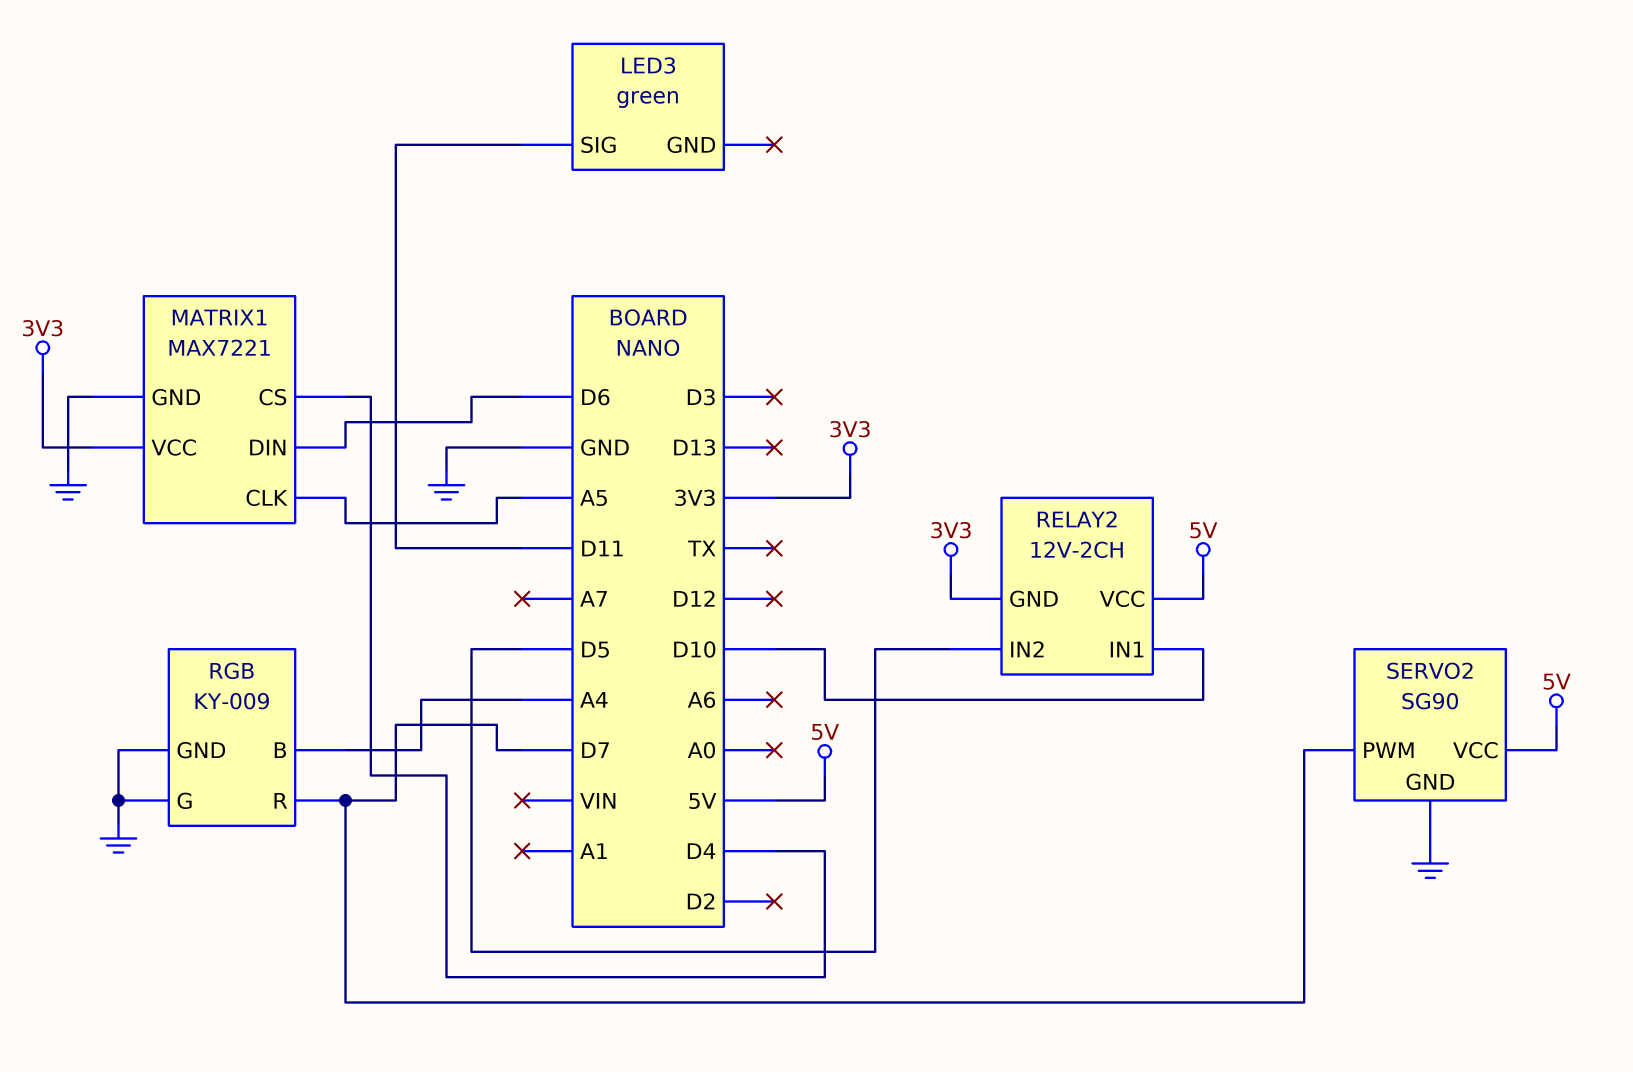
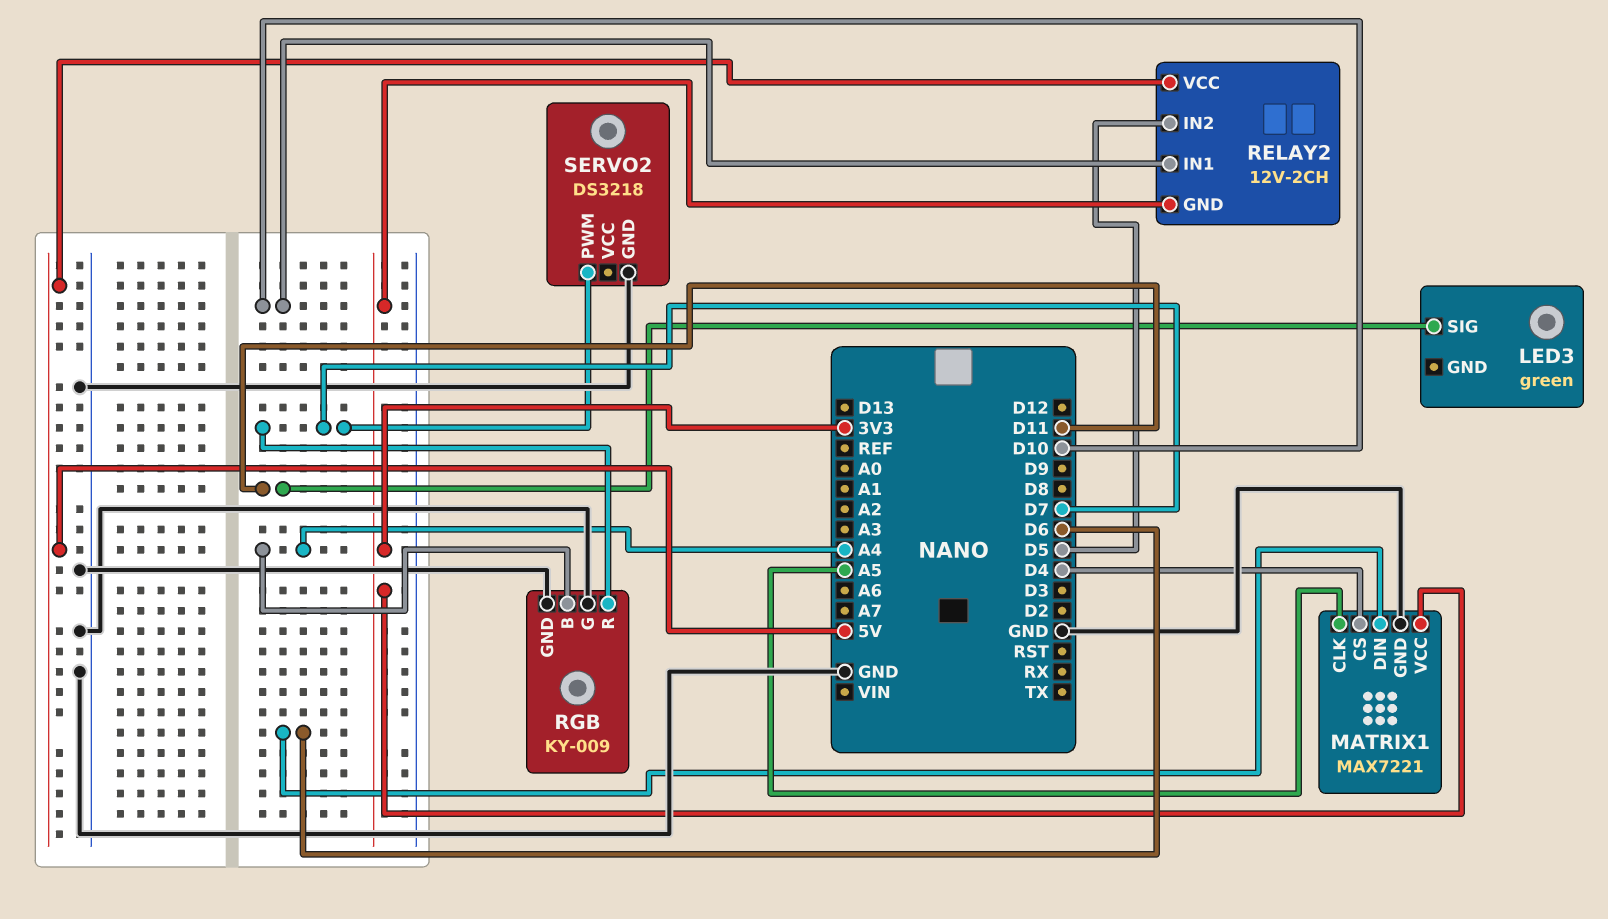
SERVO2: SG90 -> DS3218
SERVO2 pin VCC: 5V -> none

